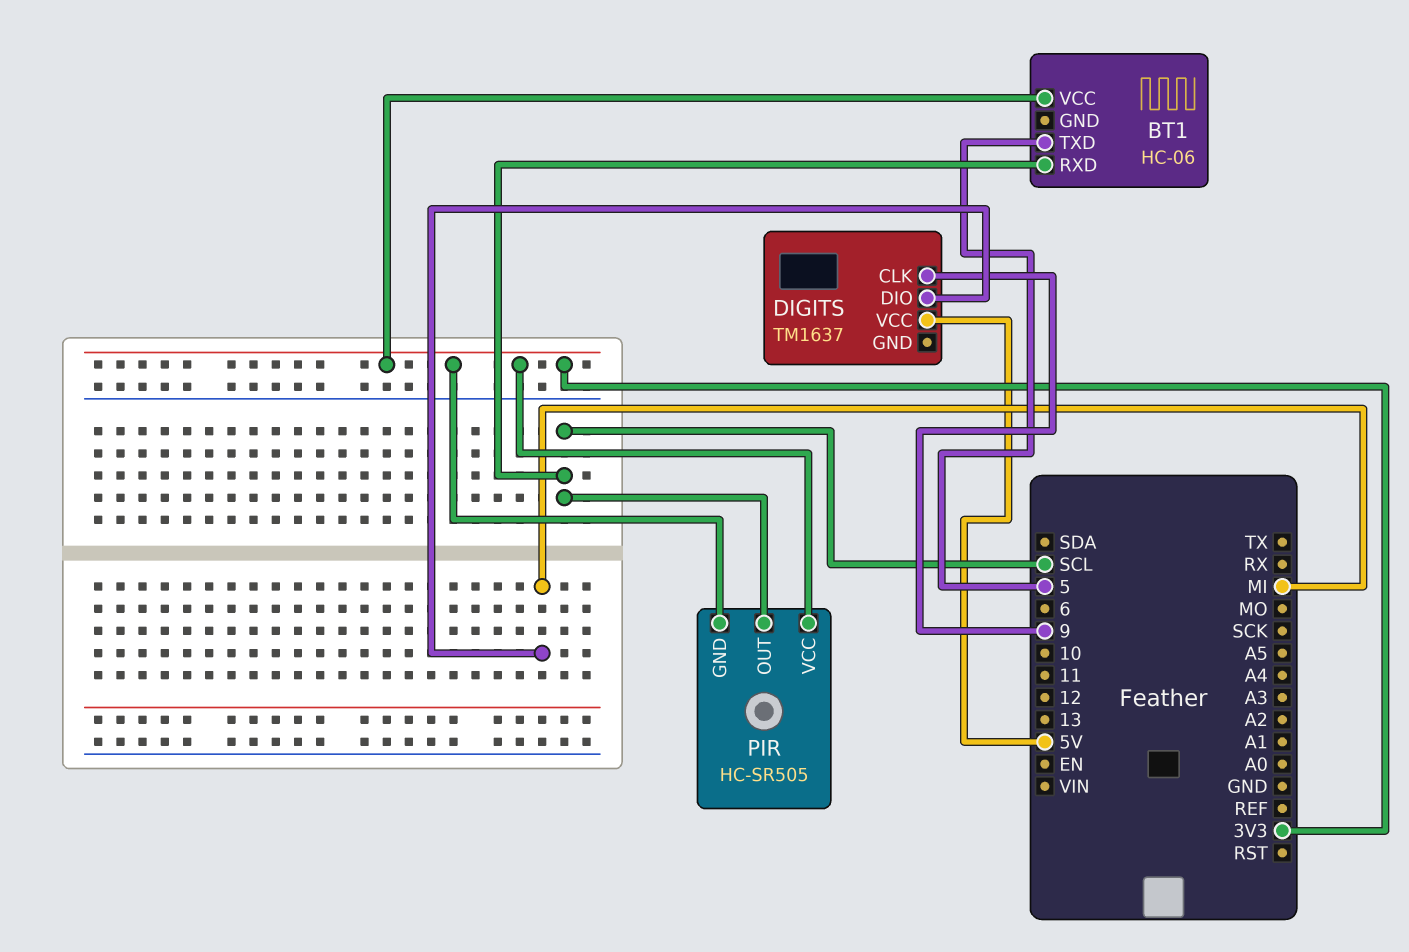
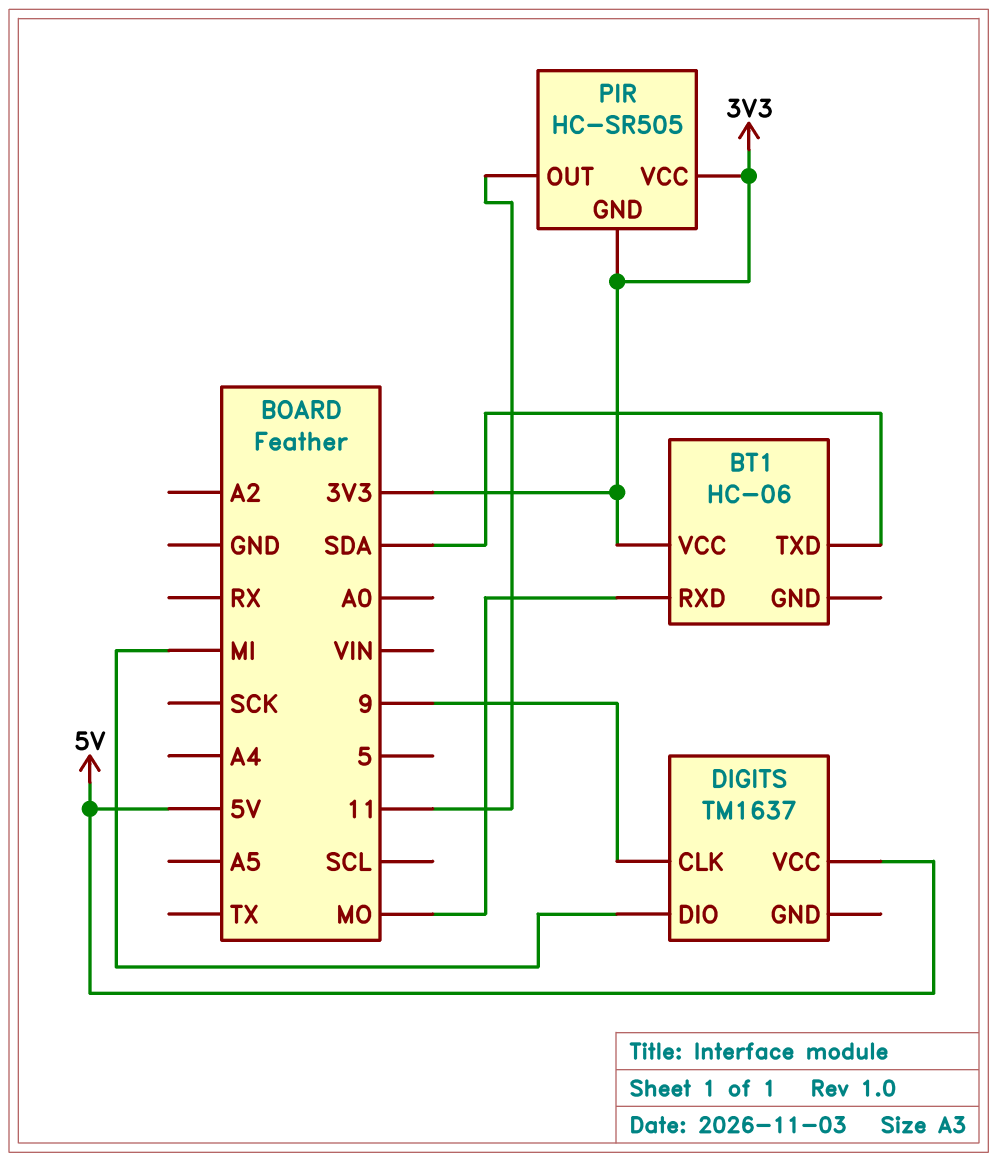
BT1 pin RXD: SCL -> MO
BT1 pin TXD: 5 -> SDA
PIR pin OUT: SCL -> 11

